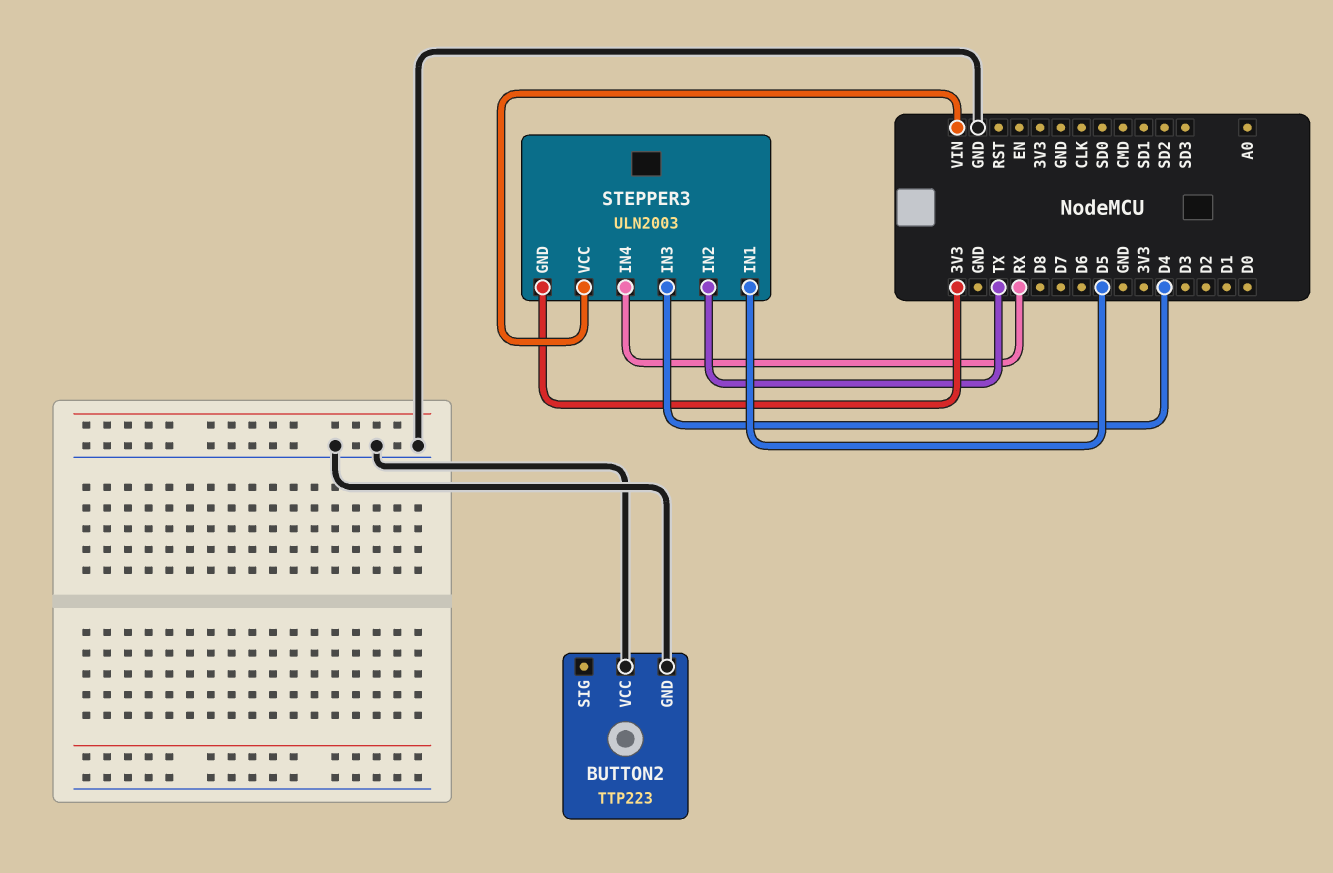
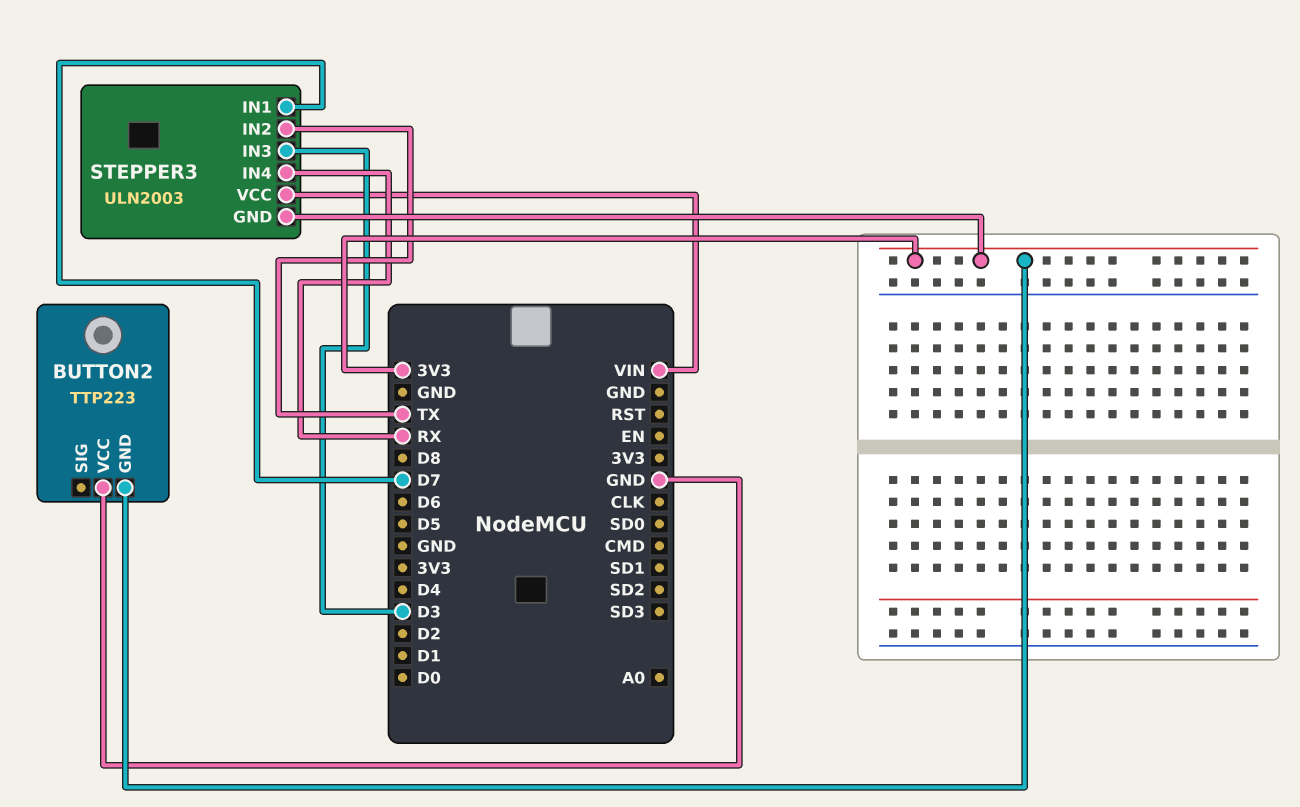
BUTTON2 pin GND: GND -> 3V3
STEPPER3 pin IN1: D5 -> D7
STEPPER3 pin IN3: D4 -> D3

